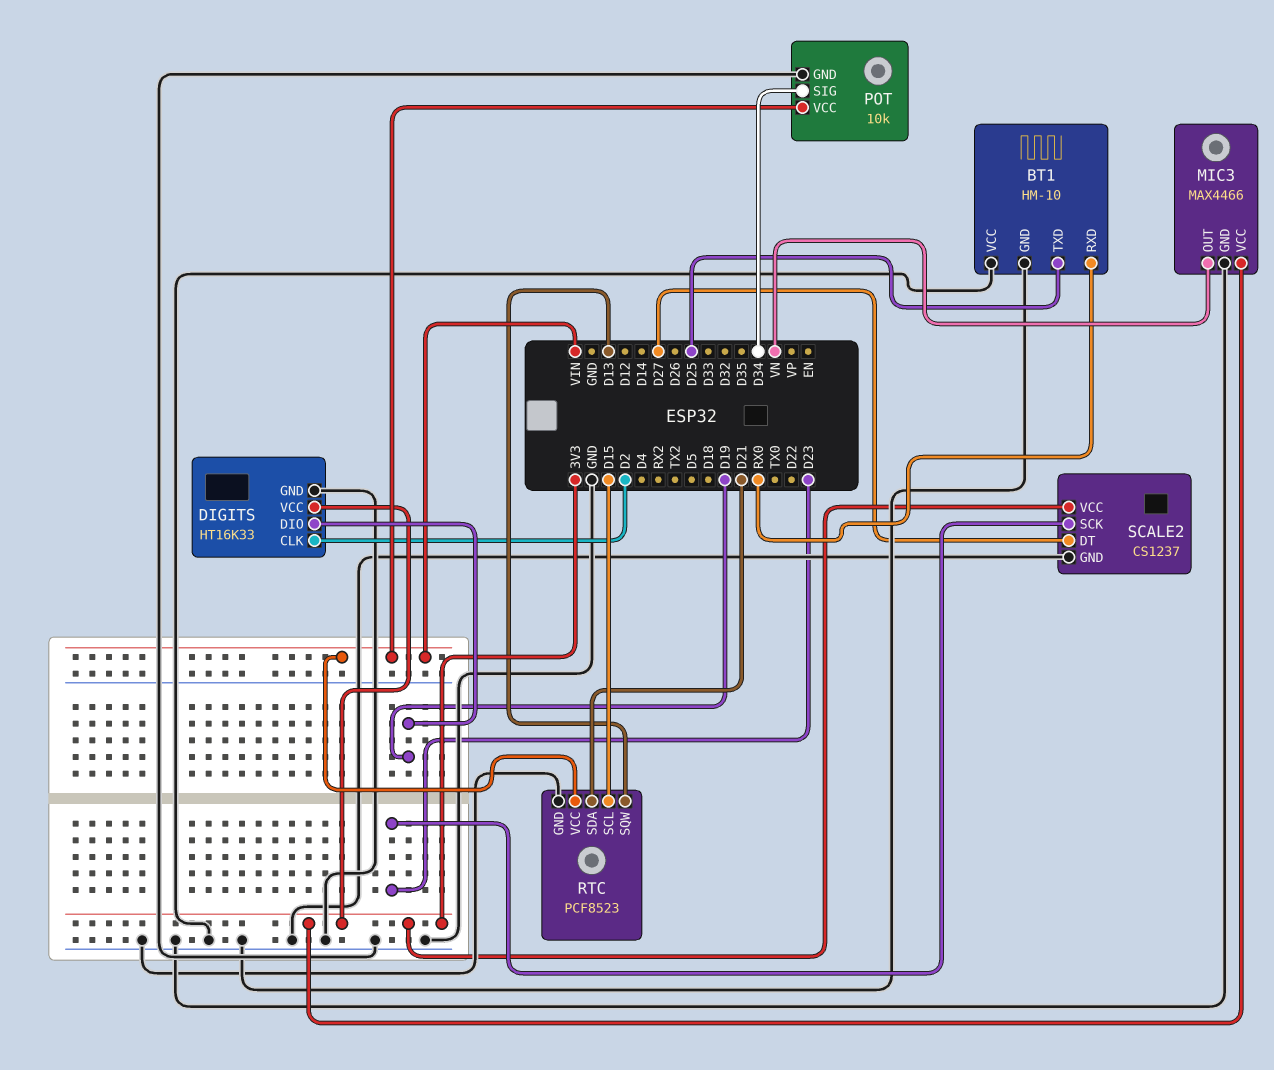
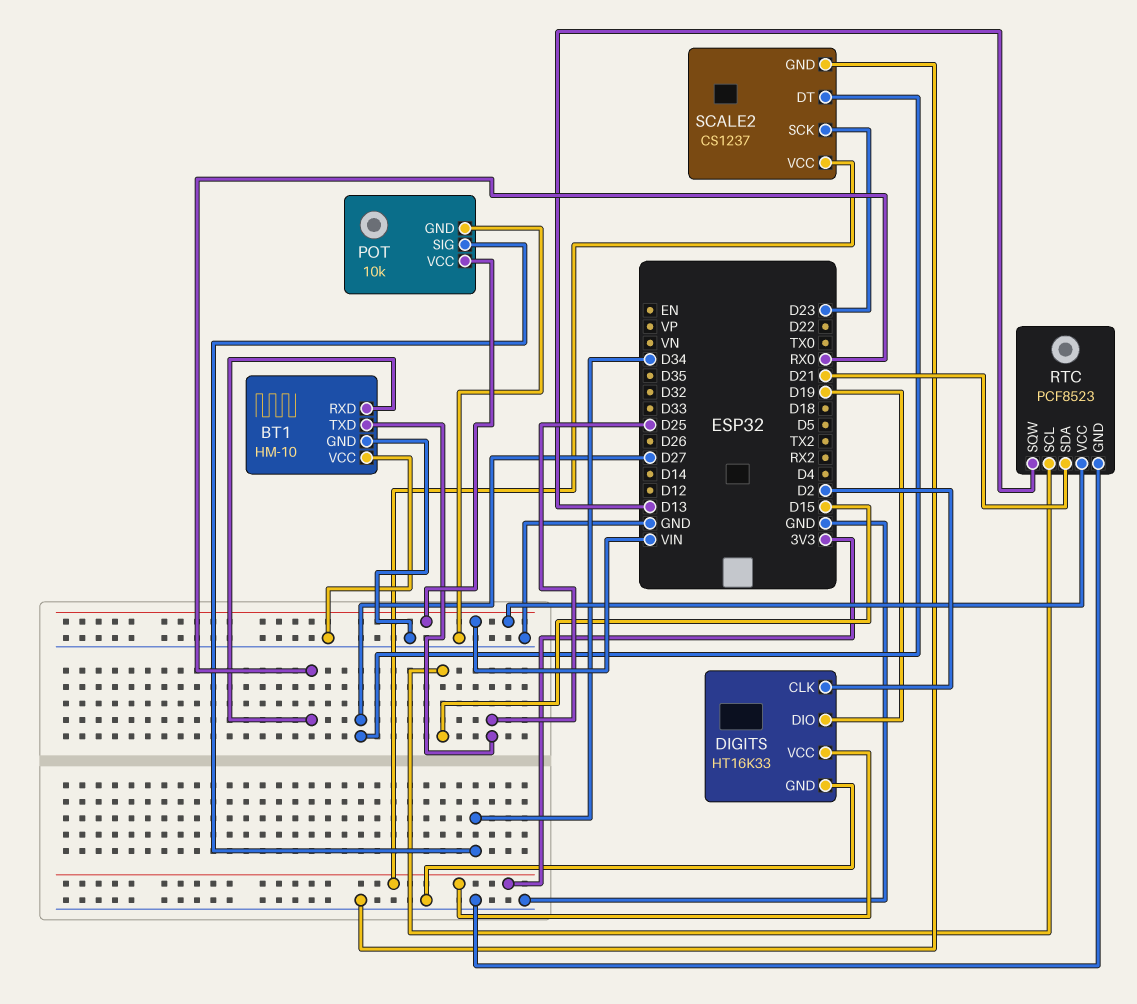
MIC3: MAX4466 -> none
MIC3 pin GND: GND -> none
MIC3 pin OUT: VN -> none
MIC3 pin VCC: 3V3 -> none

